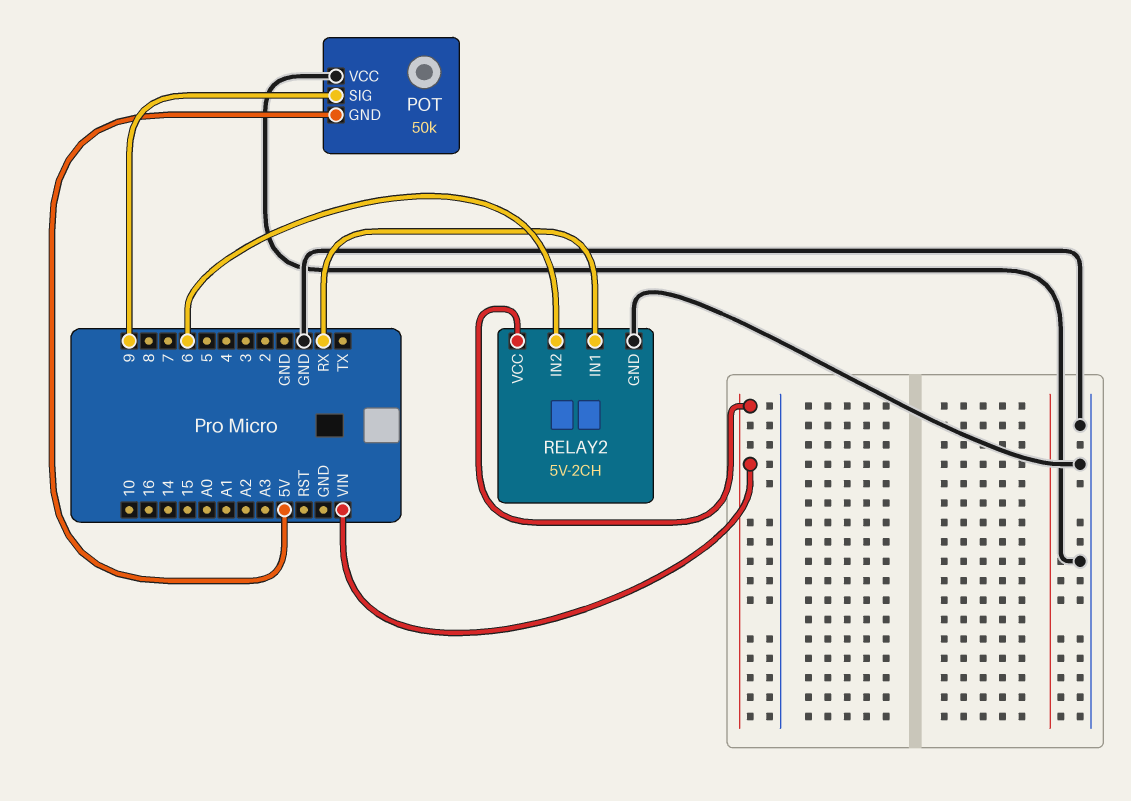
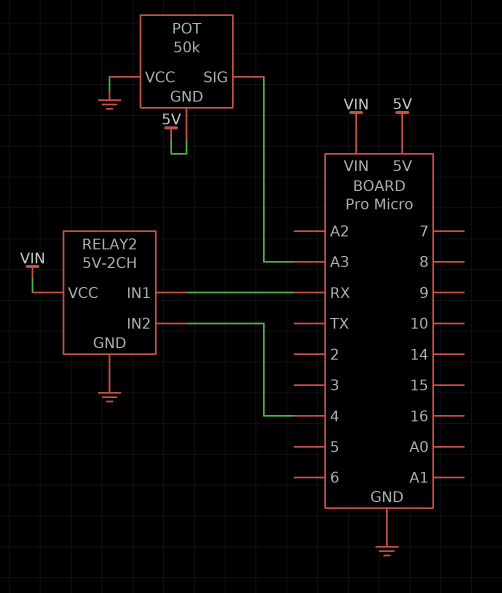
POT pin SIG: 9 -> A3
RELAY2 pin IN2: 6 -> 4

